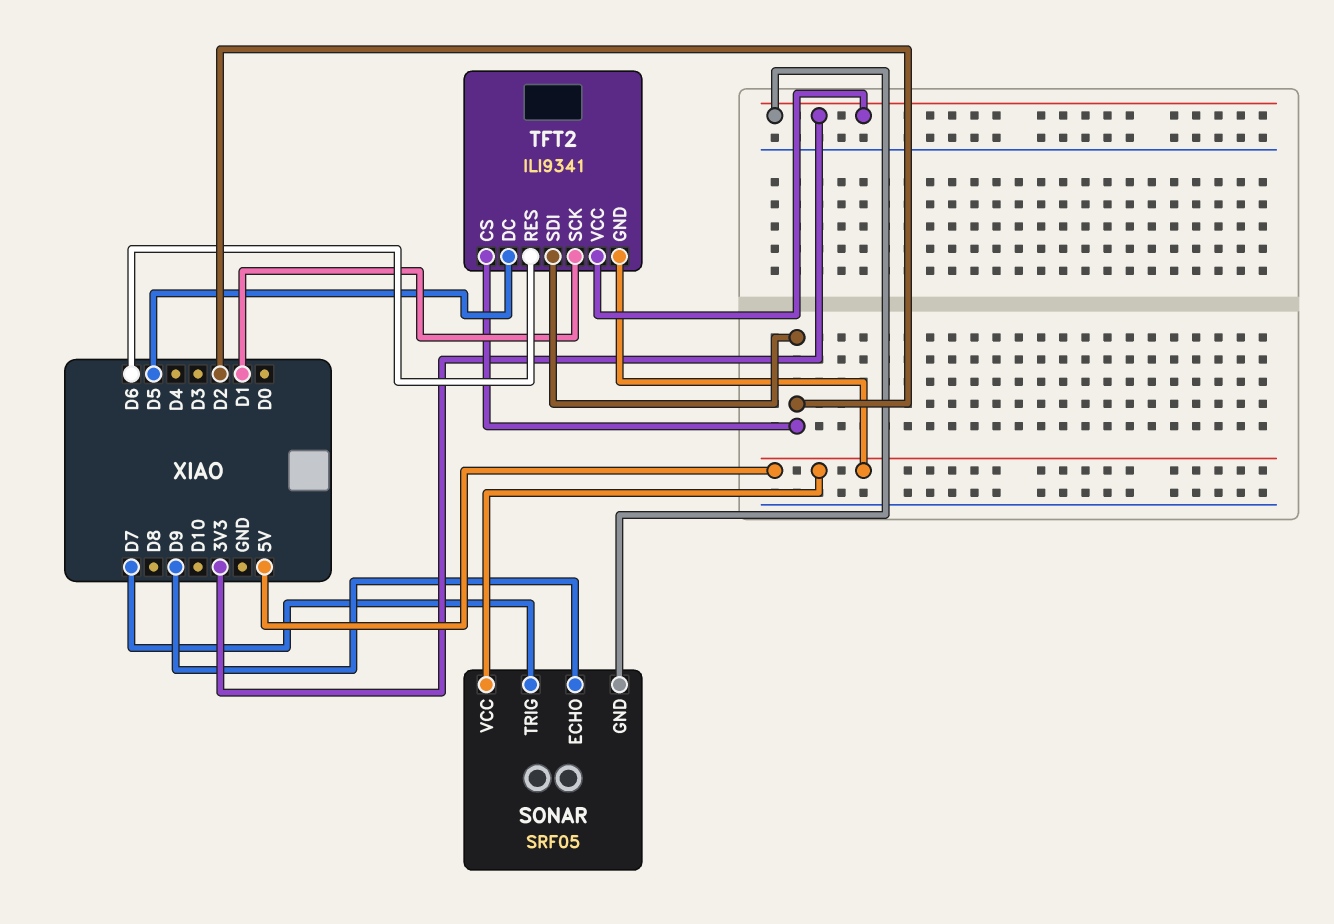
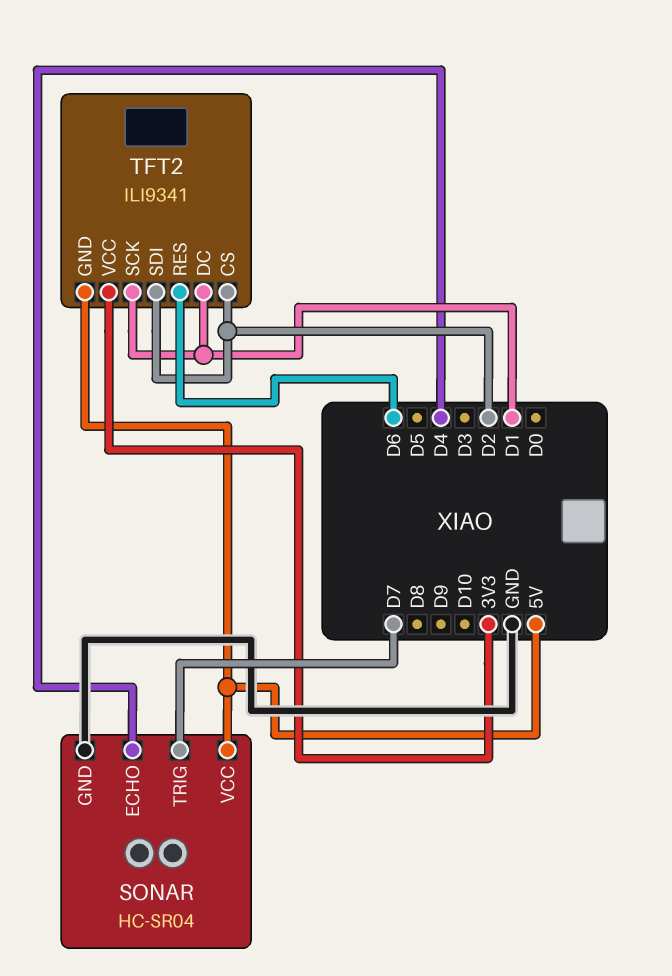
SONAR: SRF05 -> HC-SR04
SONAR pin ECHO: D9 -> D4
SONAR pin GND: 3V3 -> GND
TFT2 pin DC: D5 -> D1

